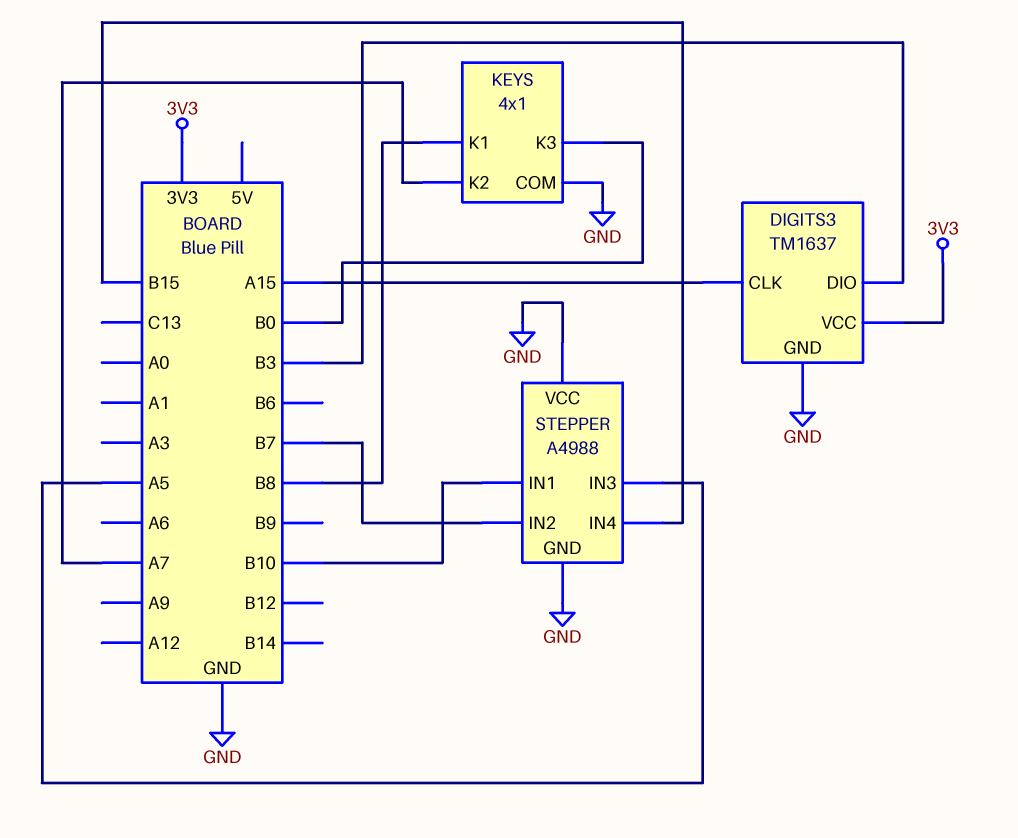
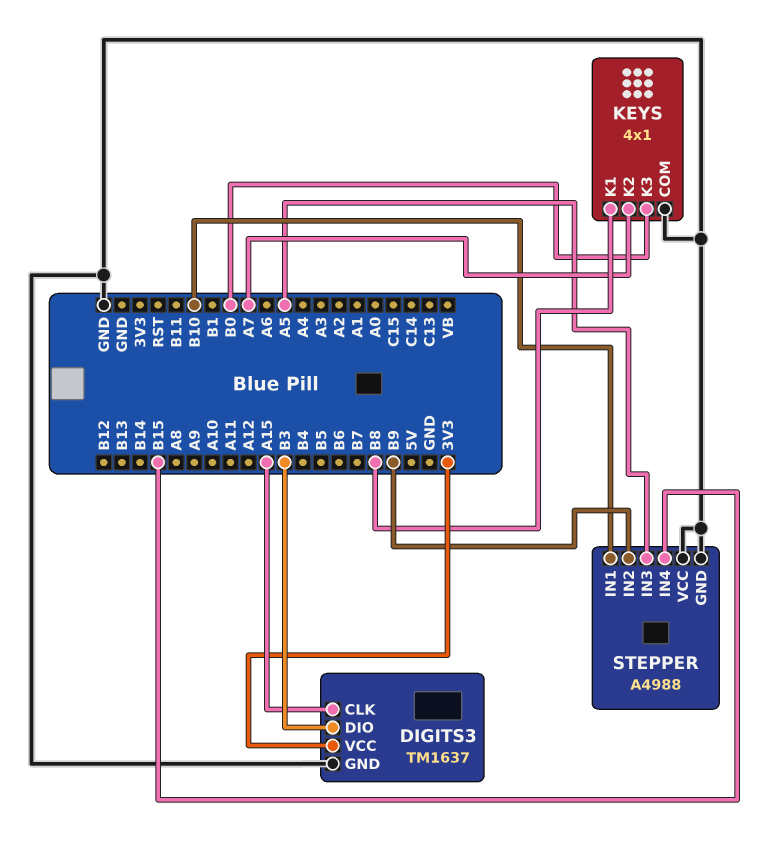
STEPPER pin IN2: B7 -> B9

